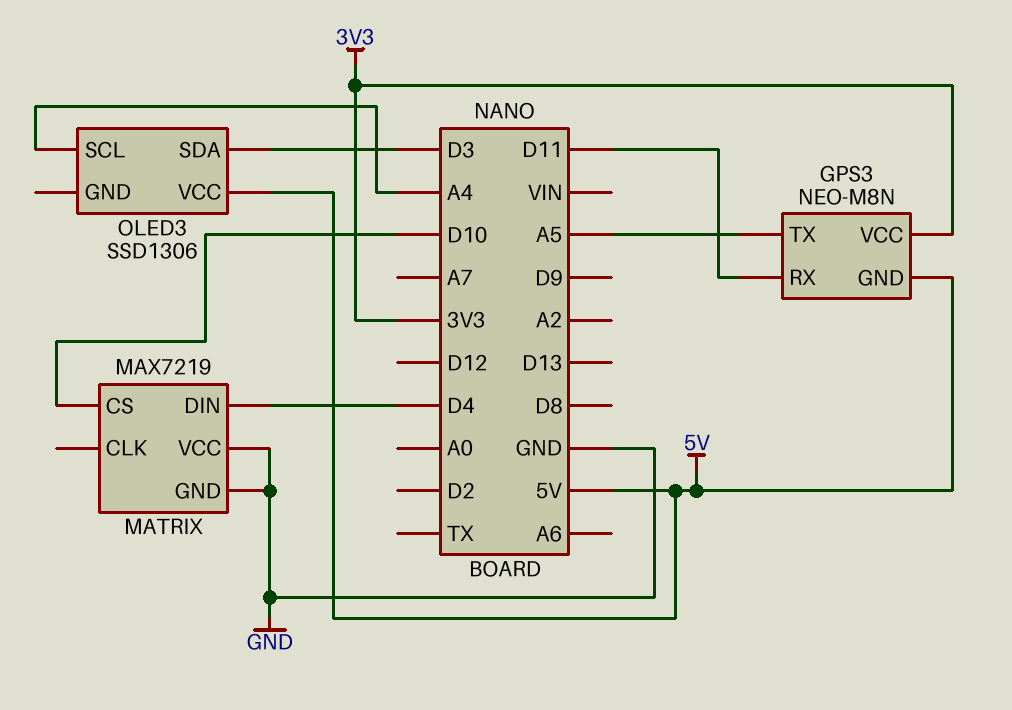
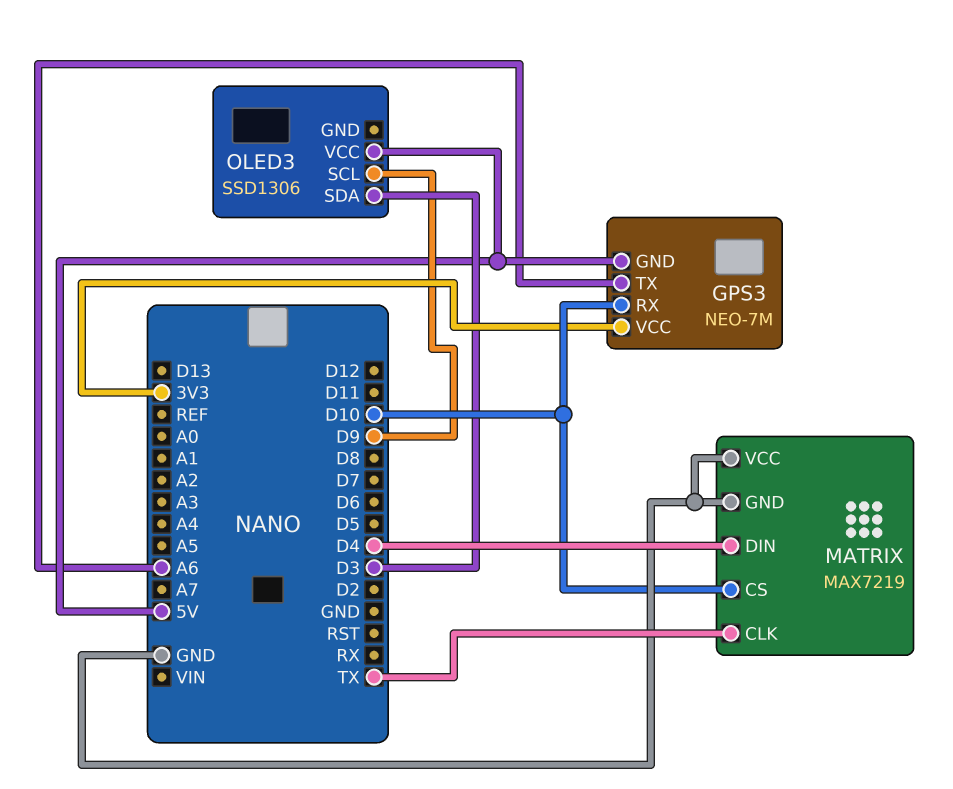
GPS3: NEO-M8N -> NEO-7M
GPS3 pin RX: D11 -> D10
GPS3 pin TX: A5 -> A6
MATRIX pin CLK: none -> TX
OLED3 pin SCL: A4 -> D9

